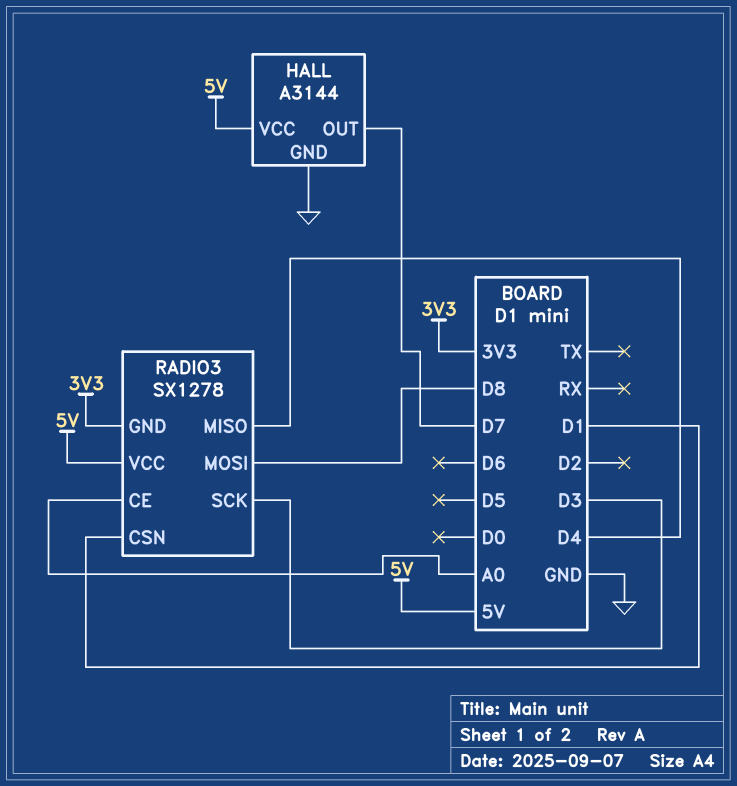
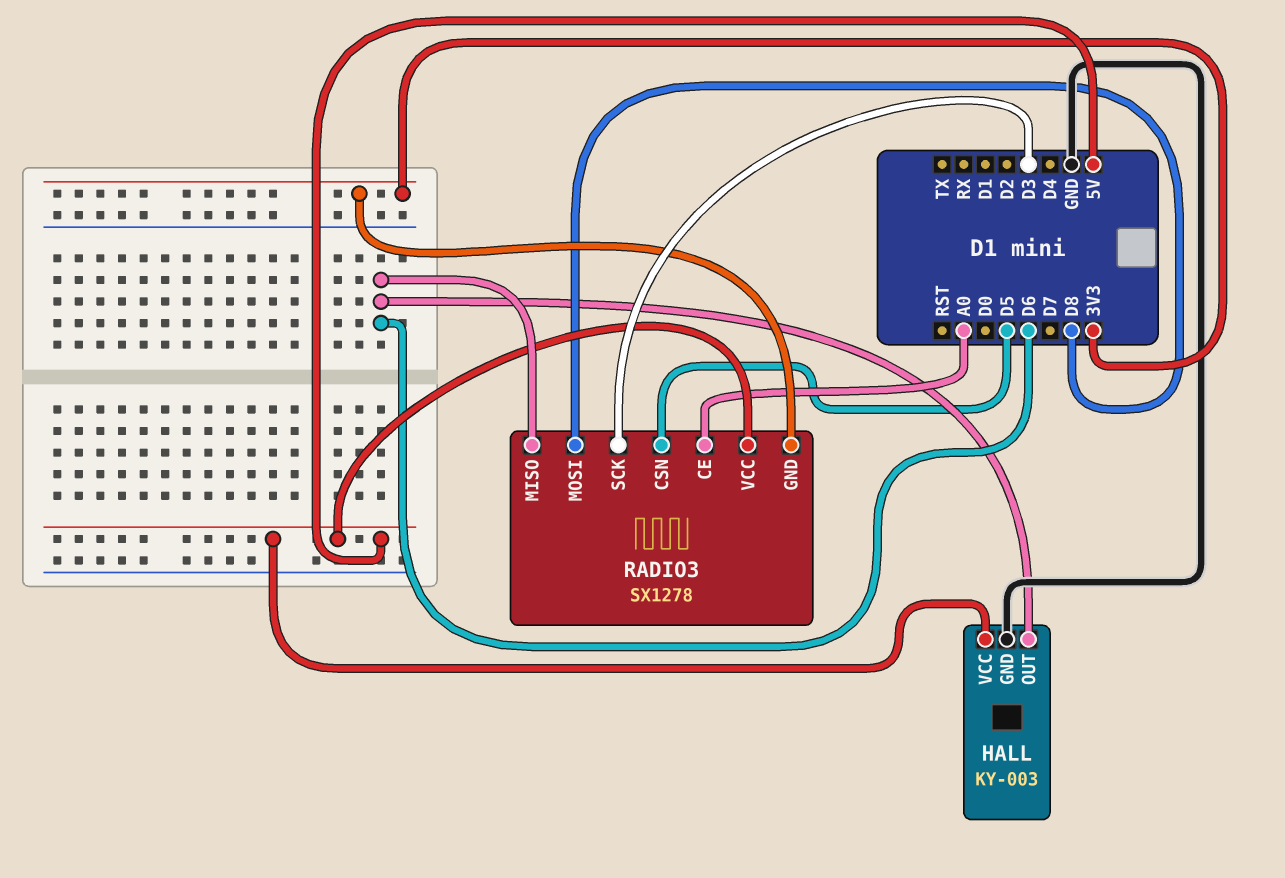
HALL: A3144 -> KY-003
HALL pin OUT: D7 -> D6
RADIO3 pin CSN: D1 -> D5
RADIO3 pin MISO: D4 -> D6

